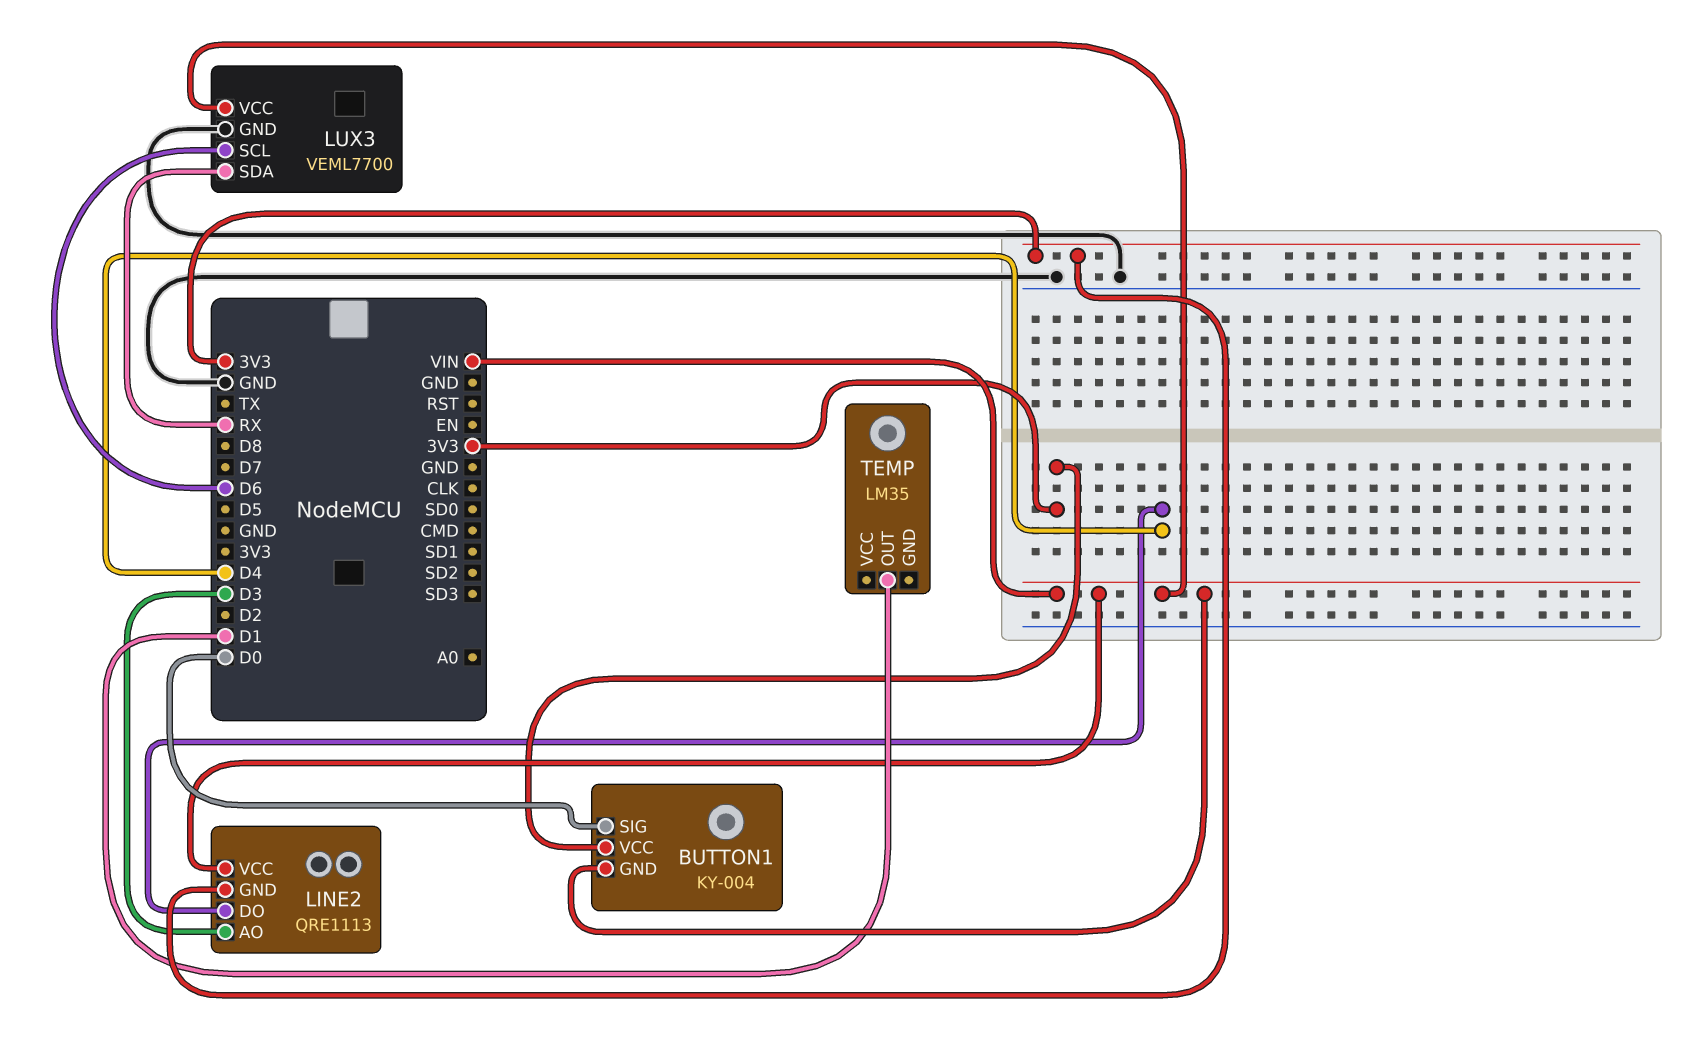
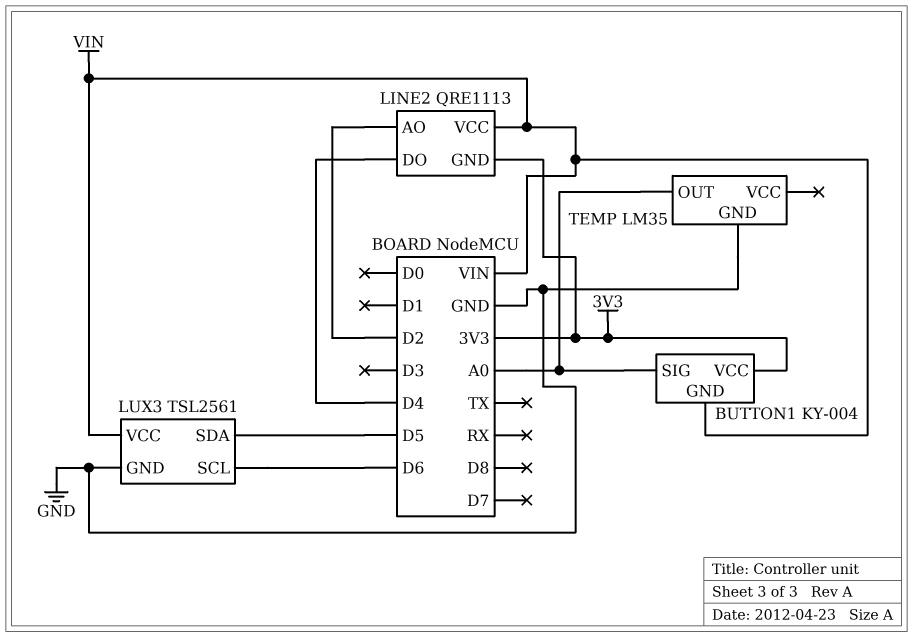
BUTTON1 pin SIG: D0 -> A0
LINE2 pin AO: D3 -> D2
LUX3: VEML7700 -> TSL2561
LUX3 pin SDA: RX -> D5
TEMP pin GND: none -> GND
TEMP pin OUT: D1 -> A0

